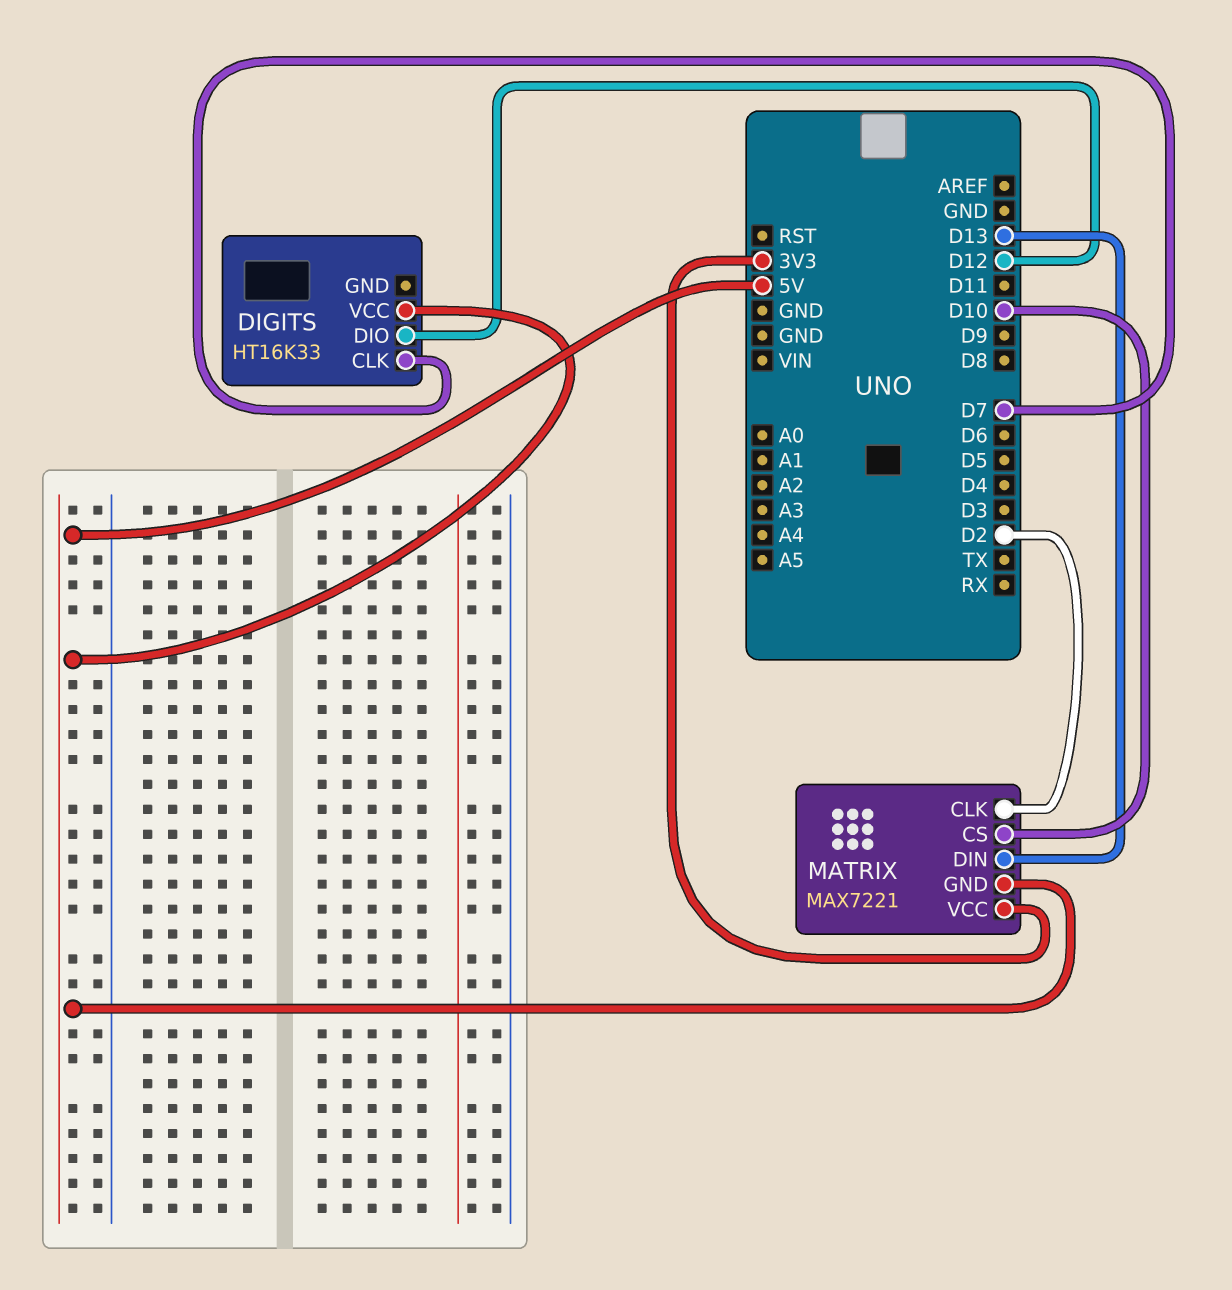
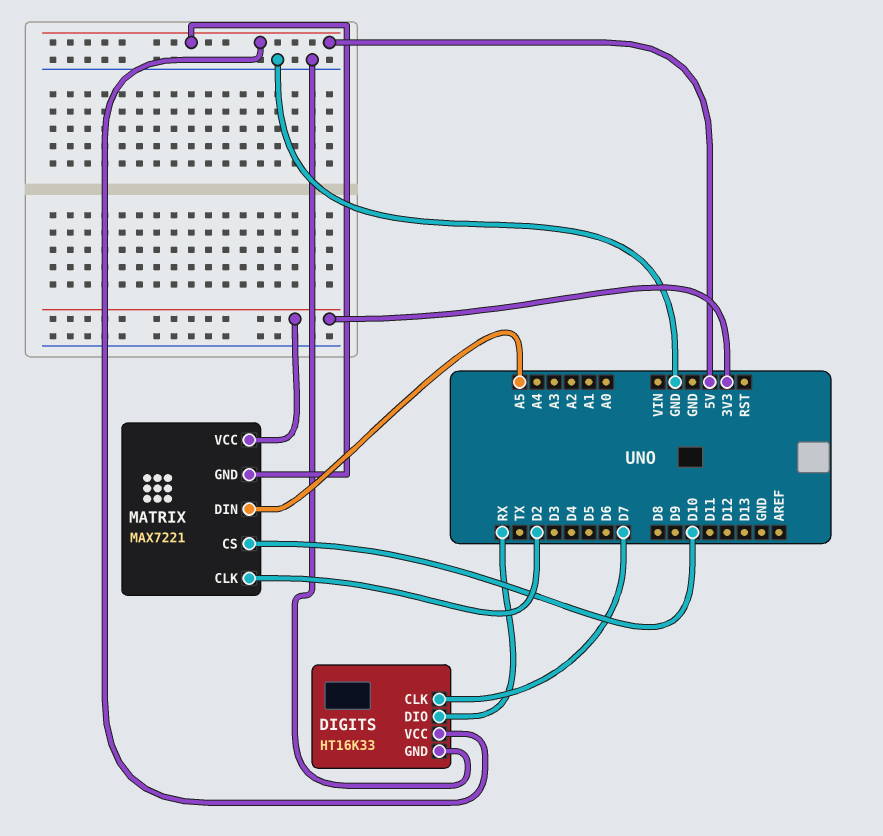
DIGITS pin DIO: D12 -> RX
DIGITS pin GND: none -> GND
MATRIX pin DIN: D13 -> A5

